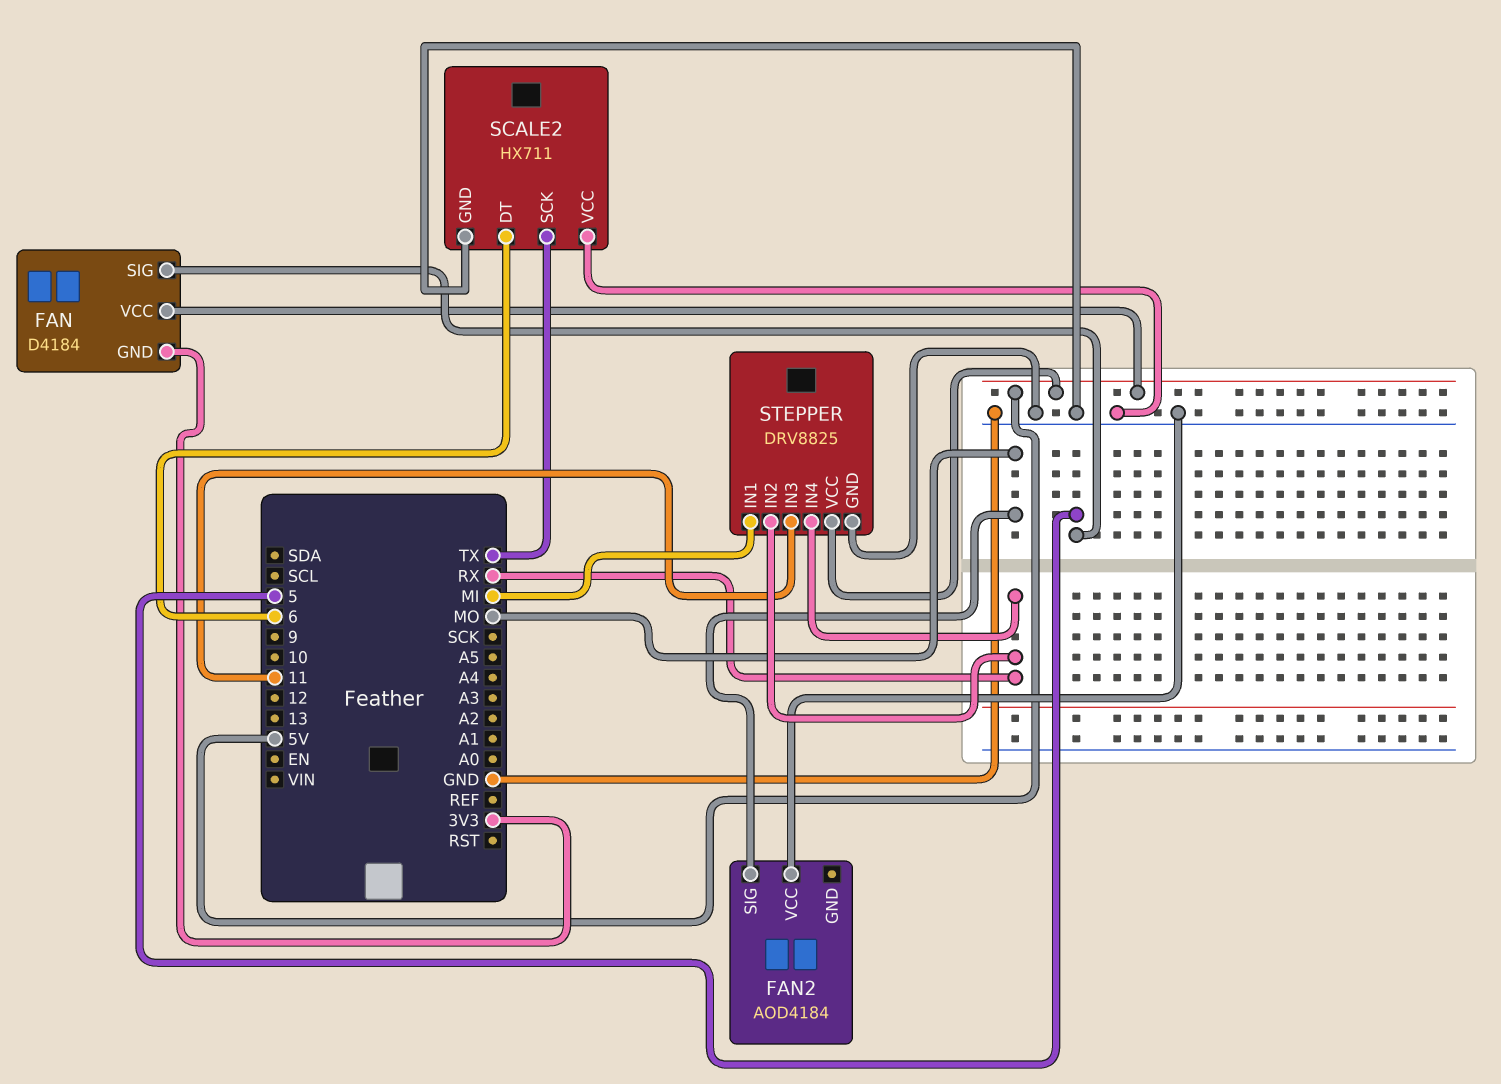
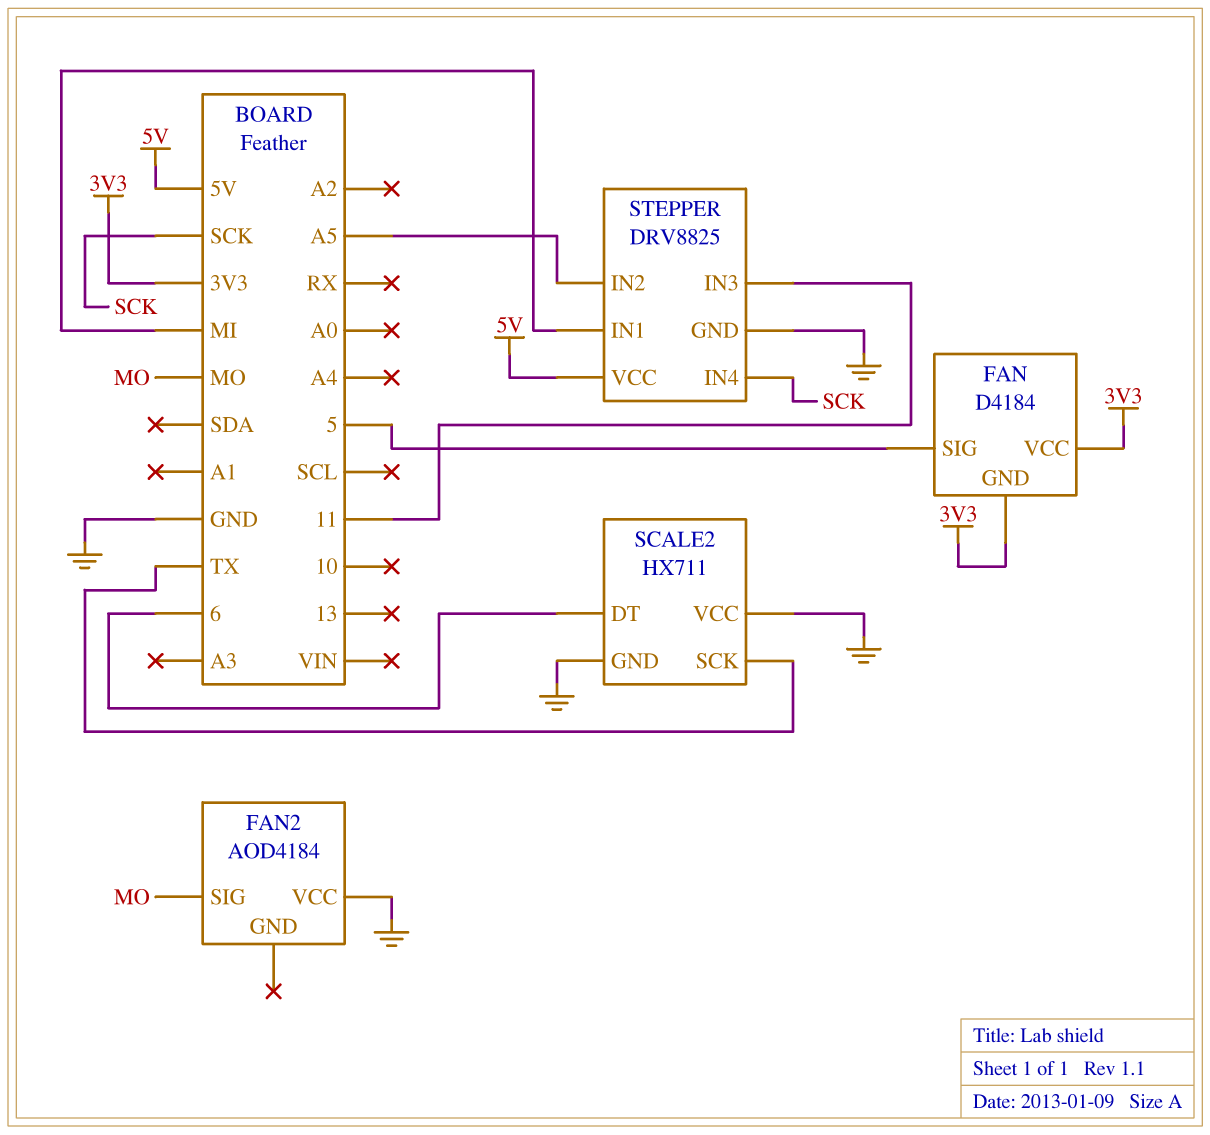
FAN pin VCC: 5V -> 3V3
STEPPER pin IN2: RX -> A5
STEPPER pin IN4: RX -> SCK

